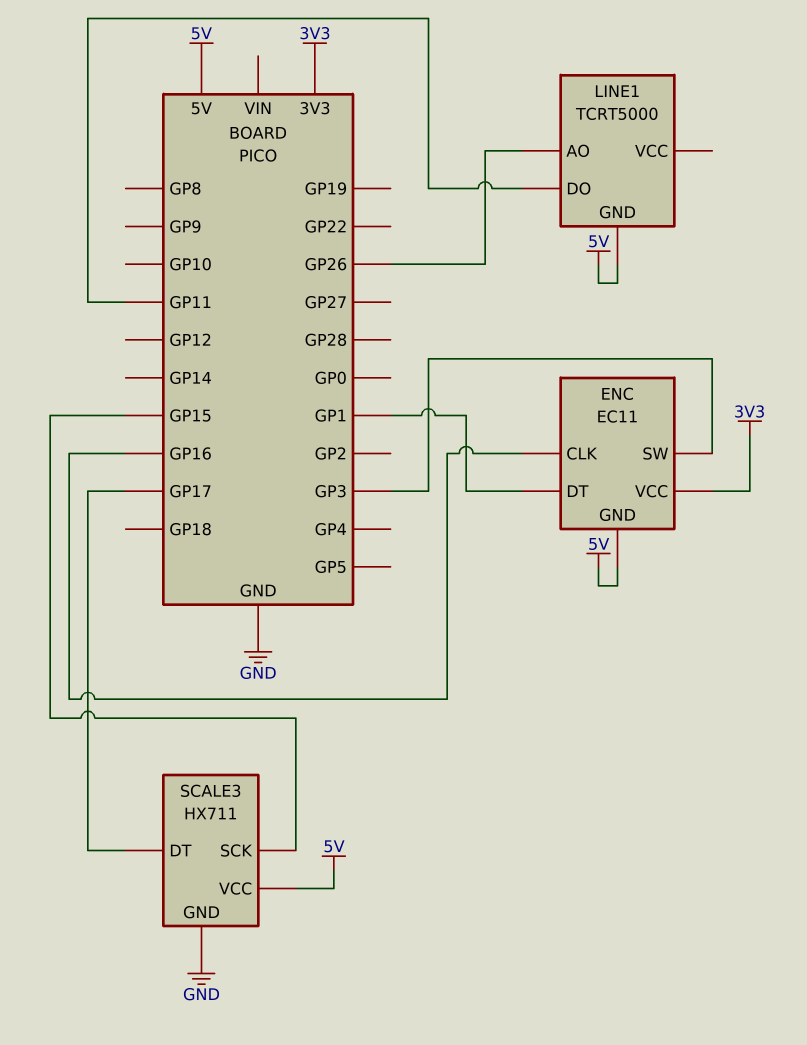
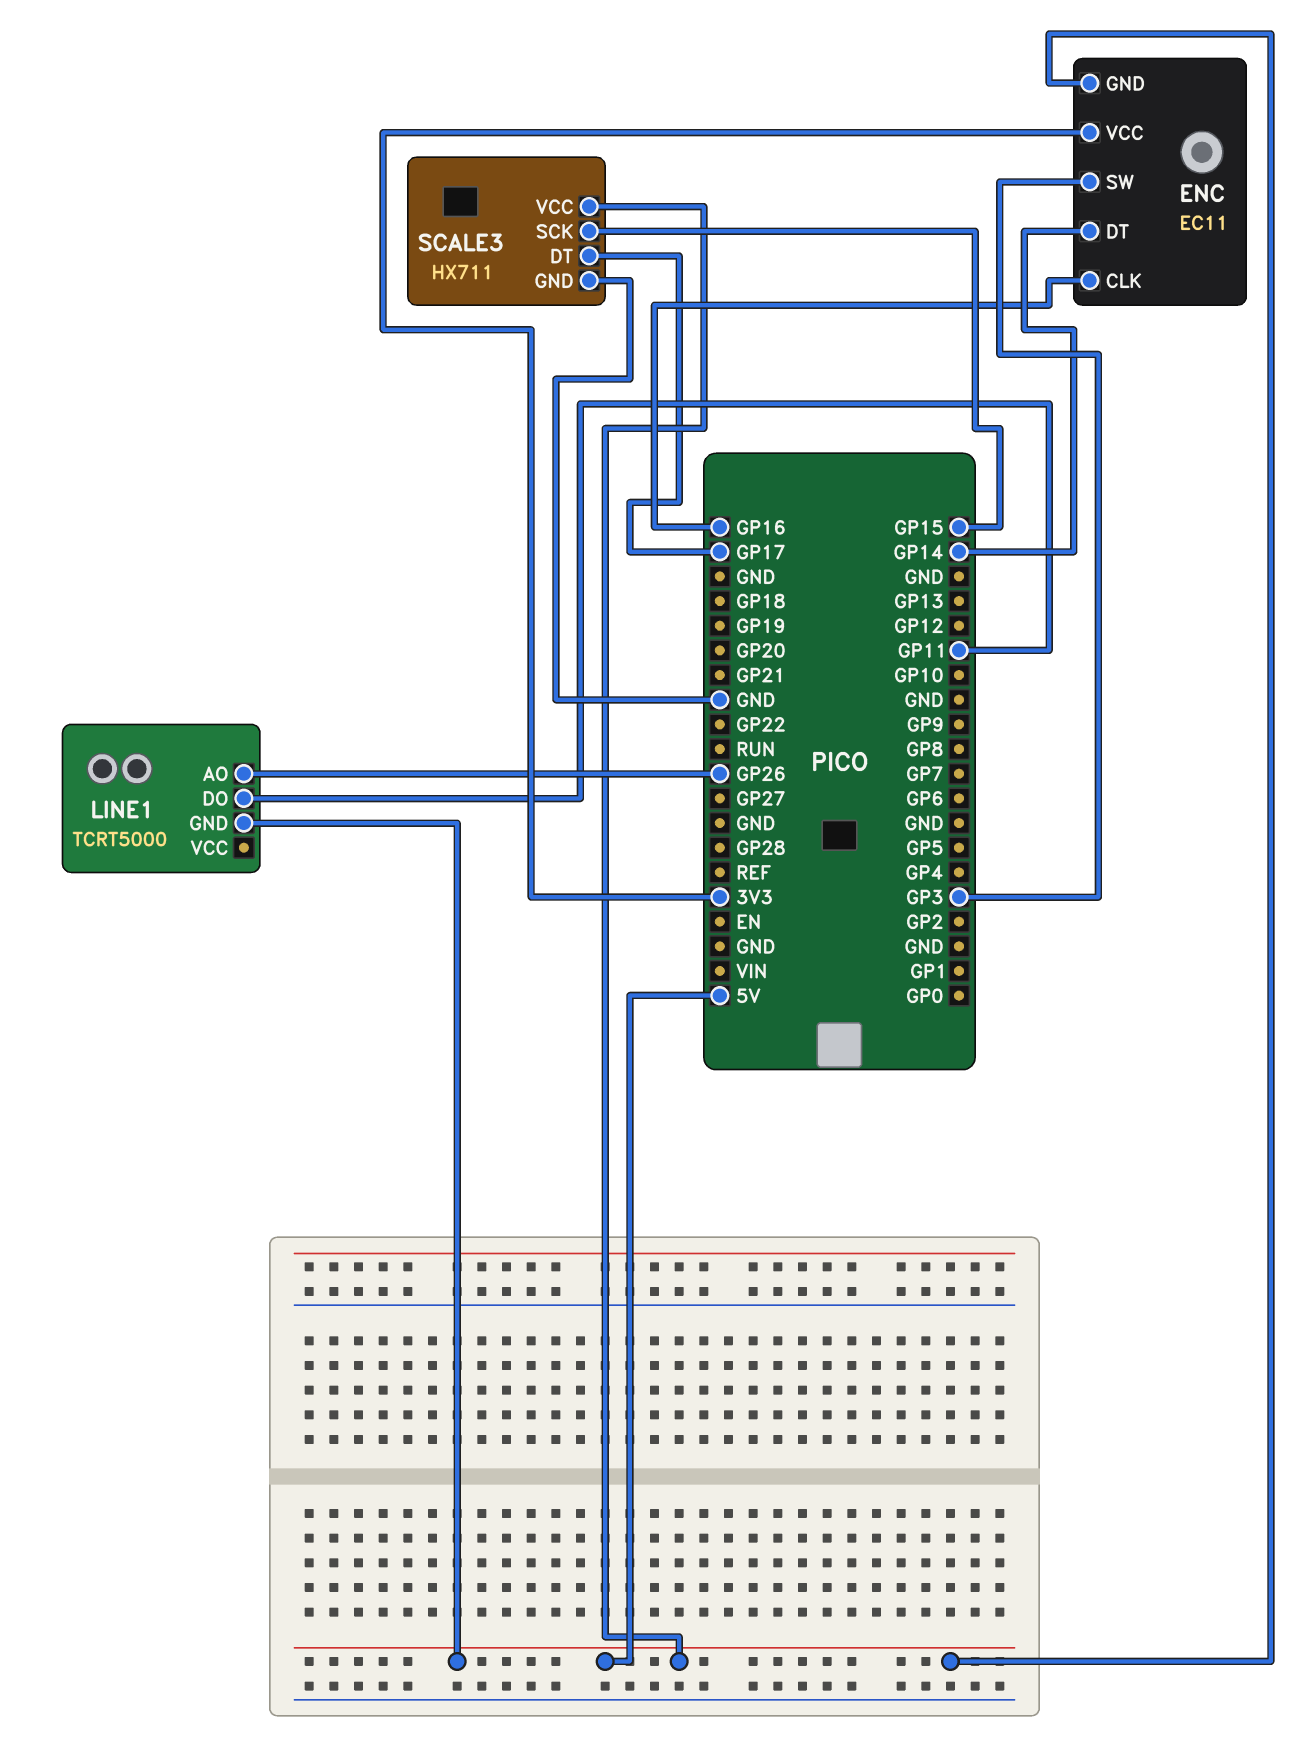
ENC pin DT: GP1 -> GP14

